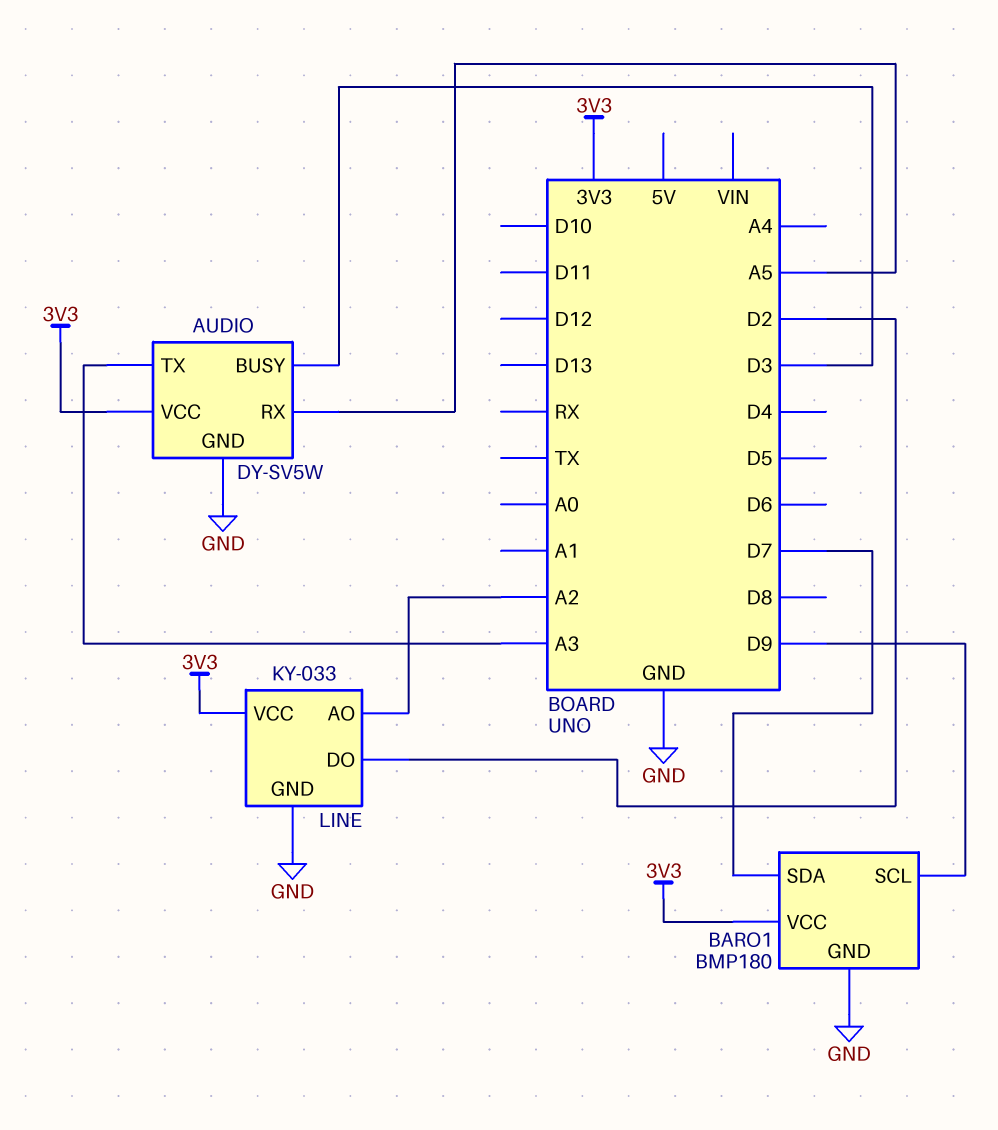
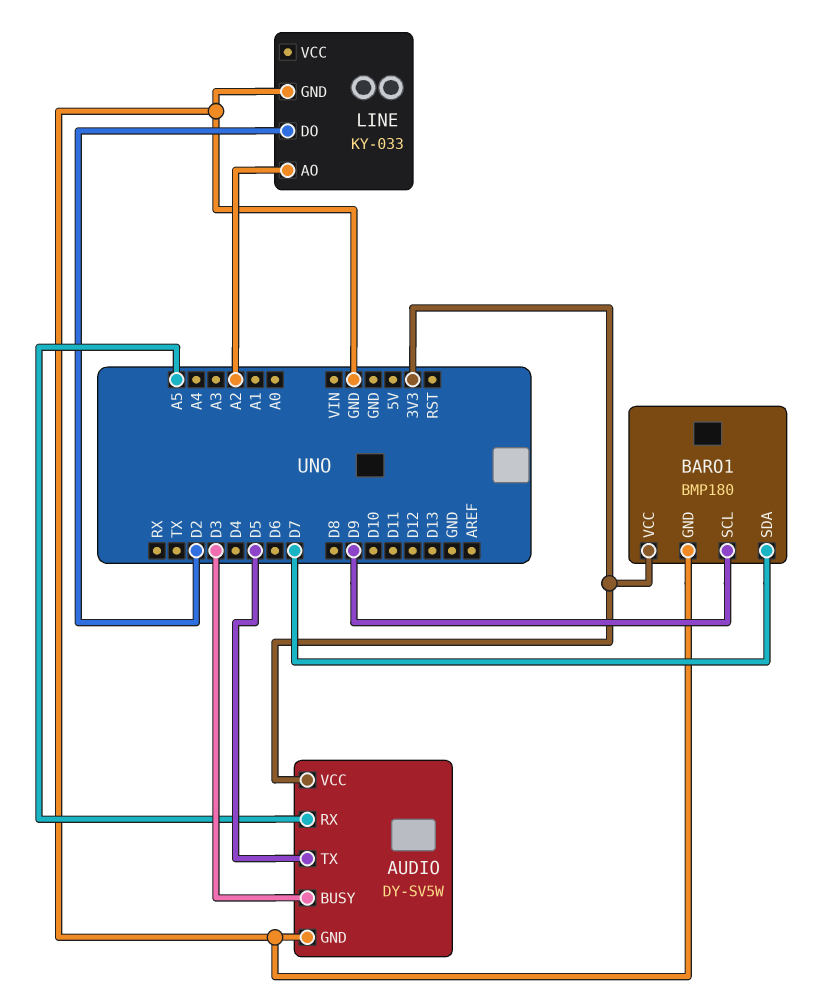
AUDIO pin TX: A3 -> D5
LINE pin VCC: 3V3 -> none

